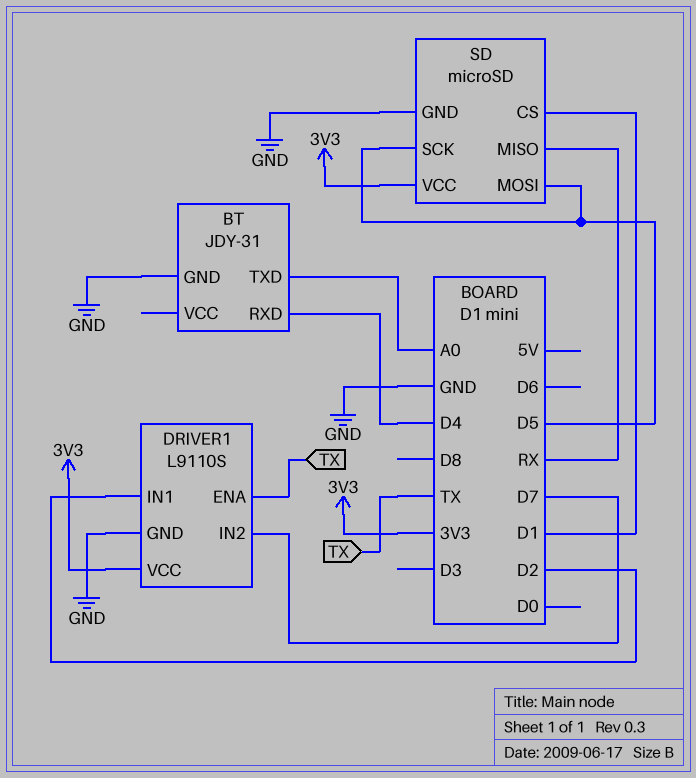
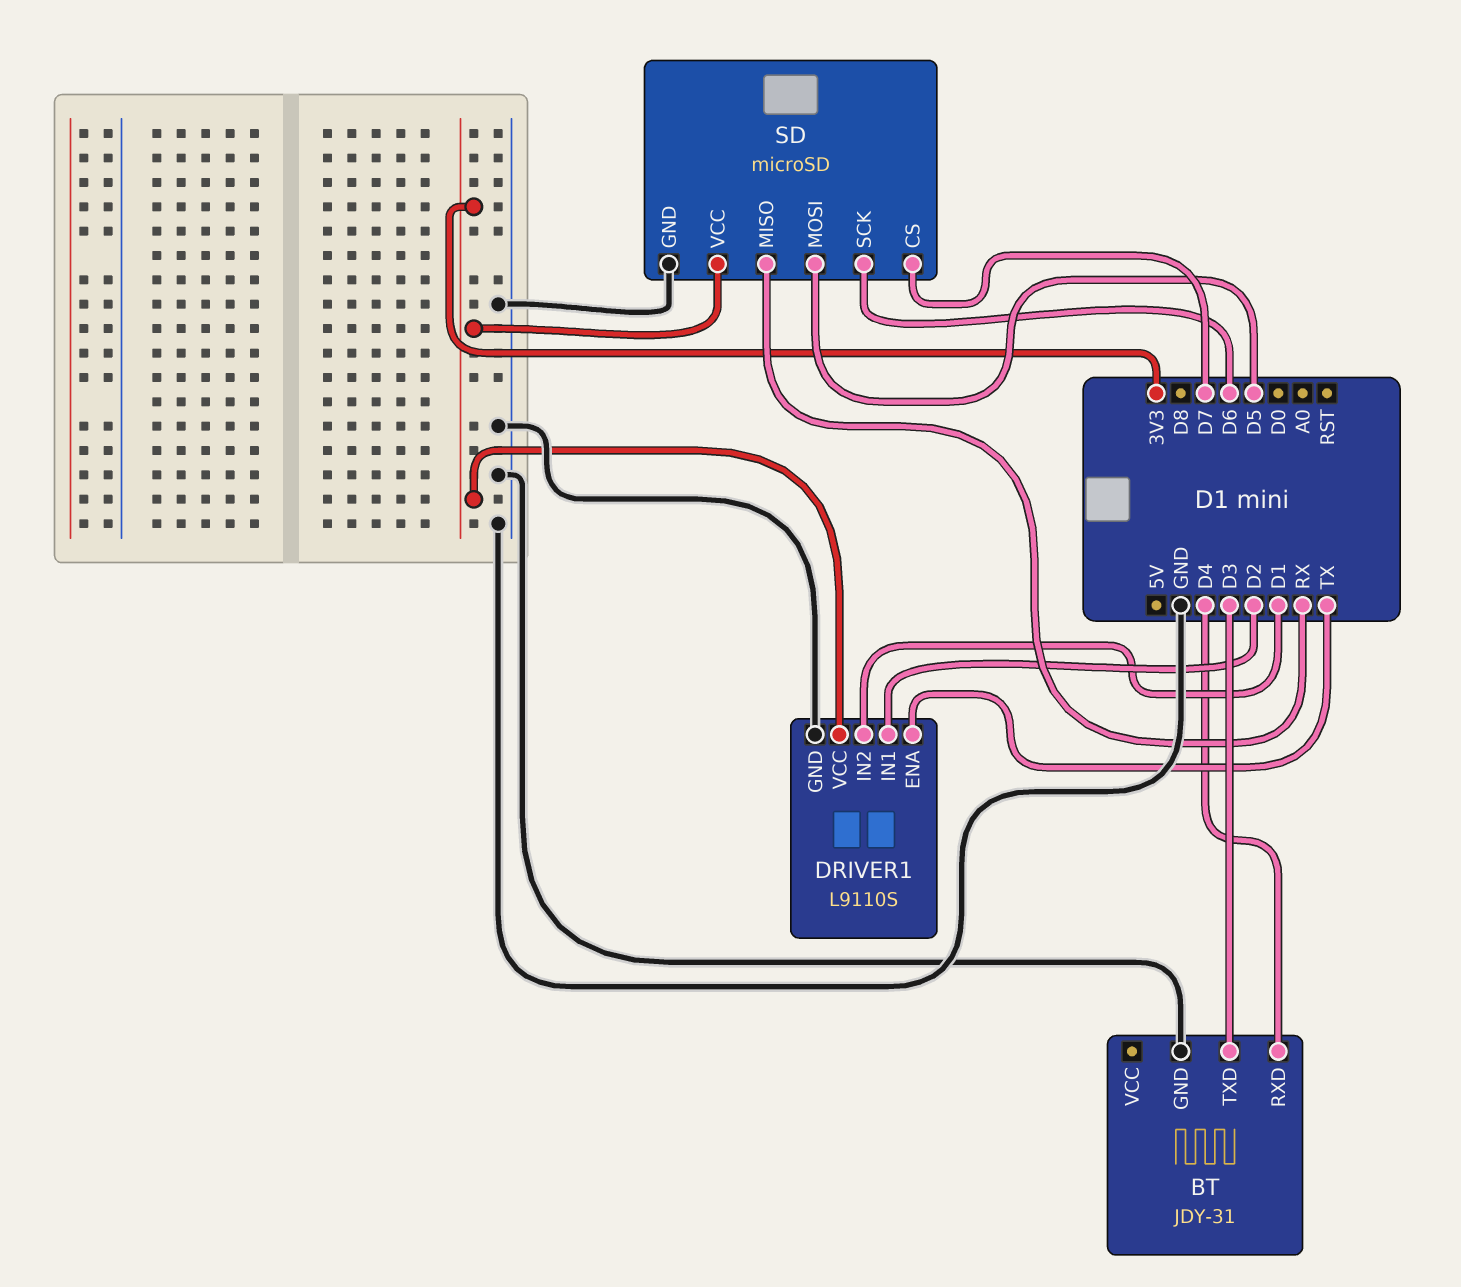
BT pin TXD: A0 -> D3
DRIVER1 pin IN2: D7 -> D1
SD pin CS: D1 -> D7
SD pin SCK: D5 -> D6

